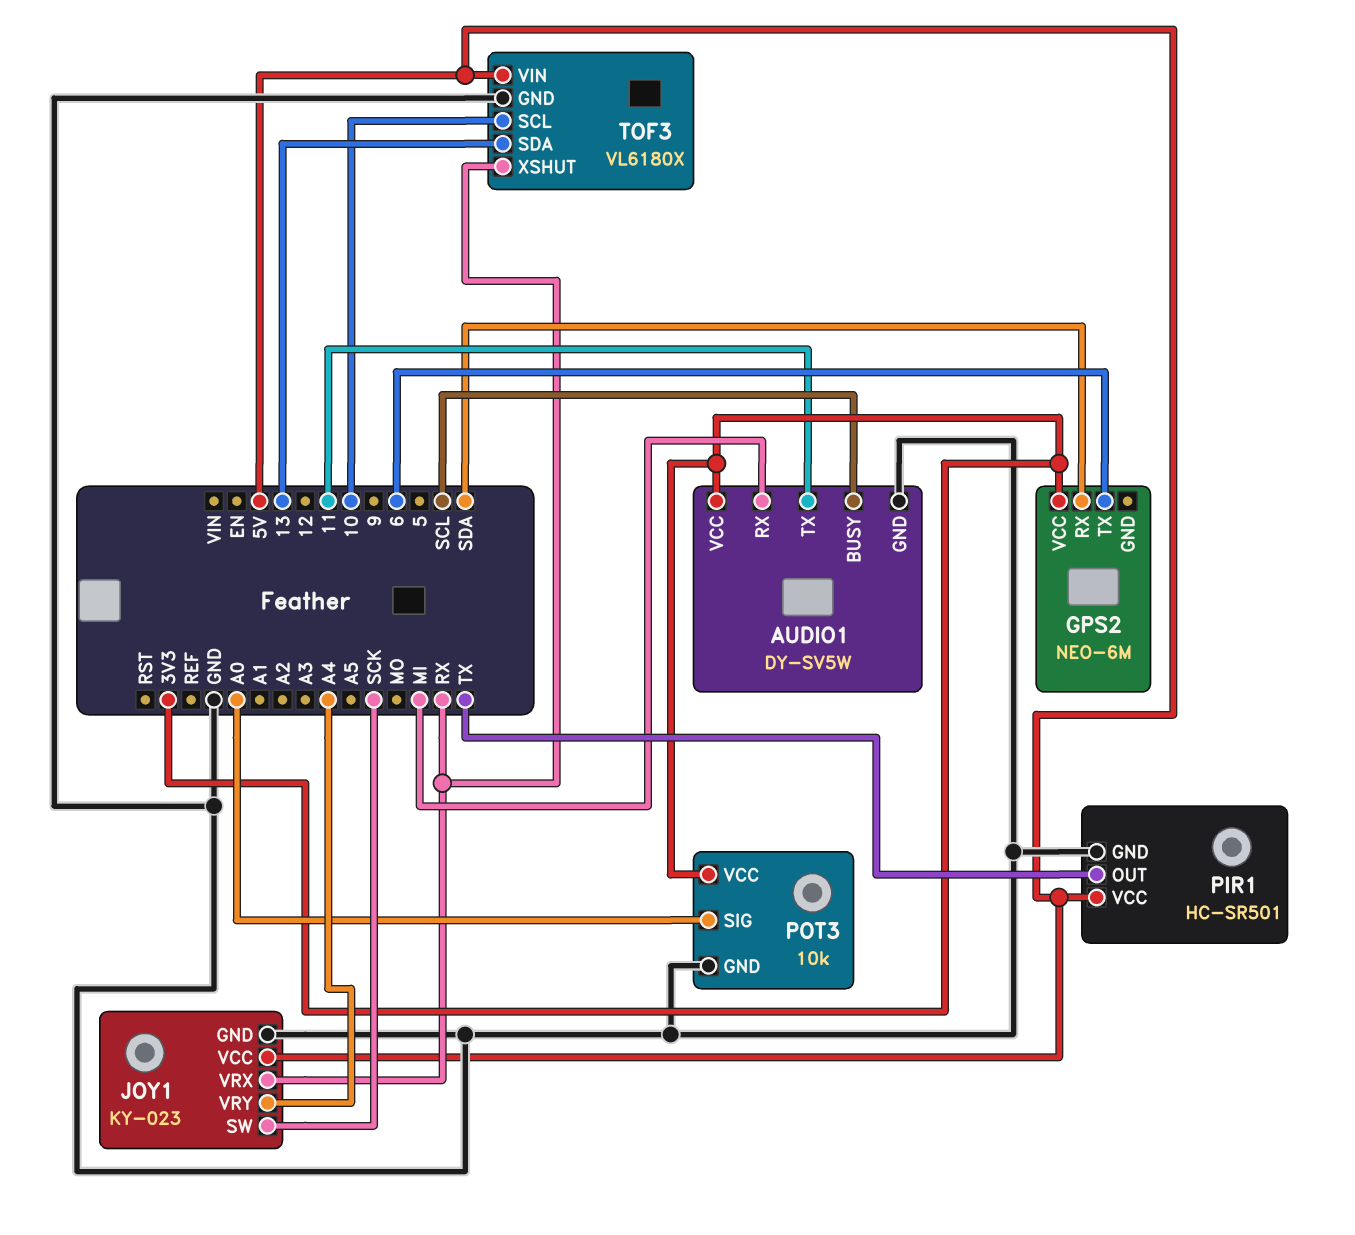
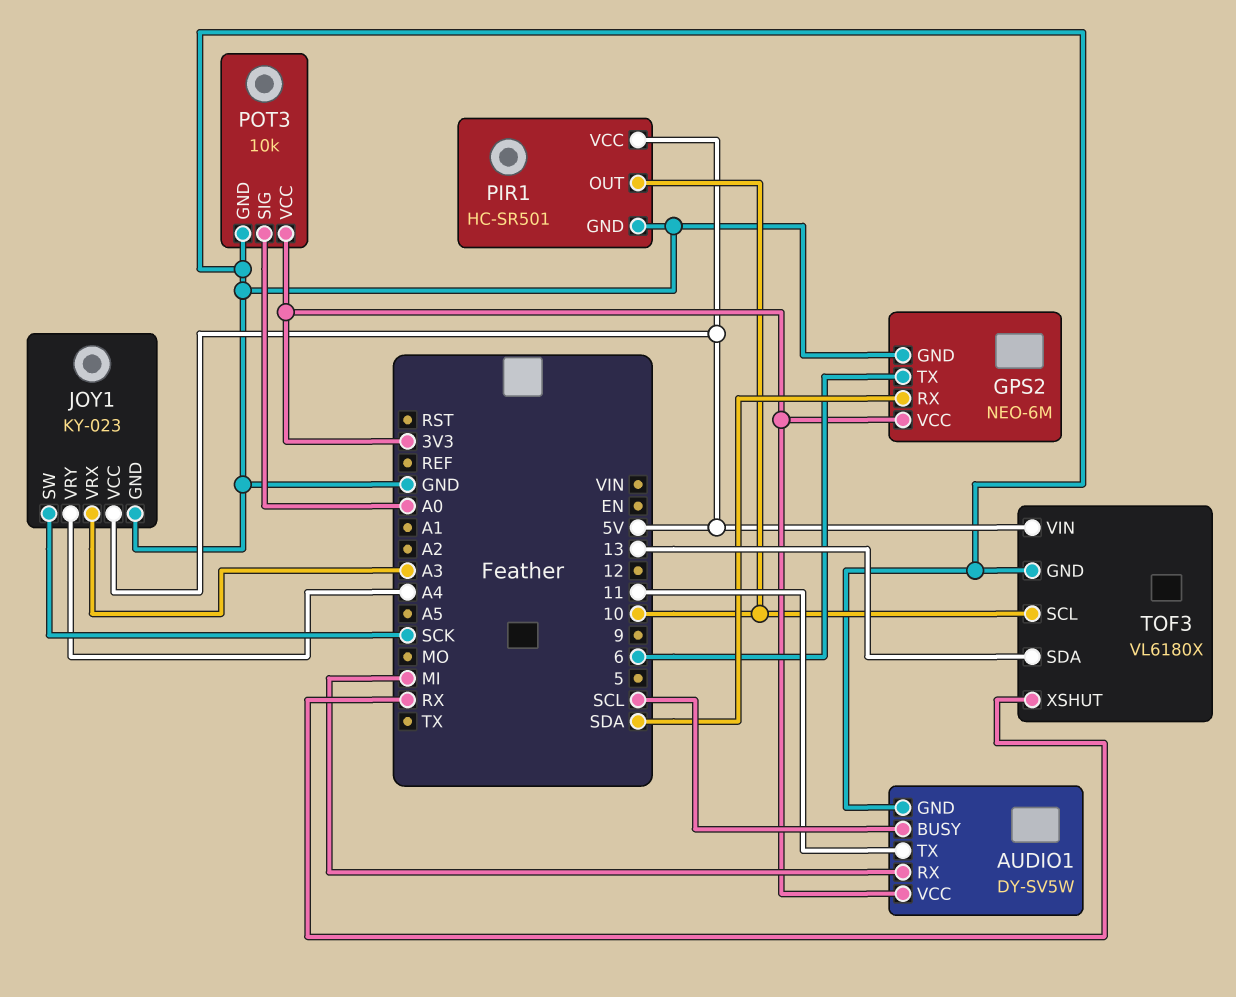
GPS2 pin GND: none -> GND
JOY1 pin VRX: RX -> A3
PIR1 pin OUT: TX -> 10

